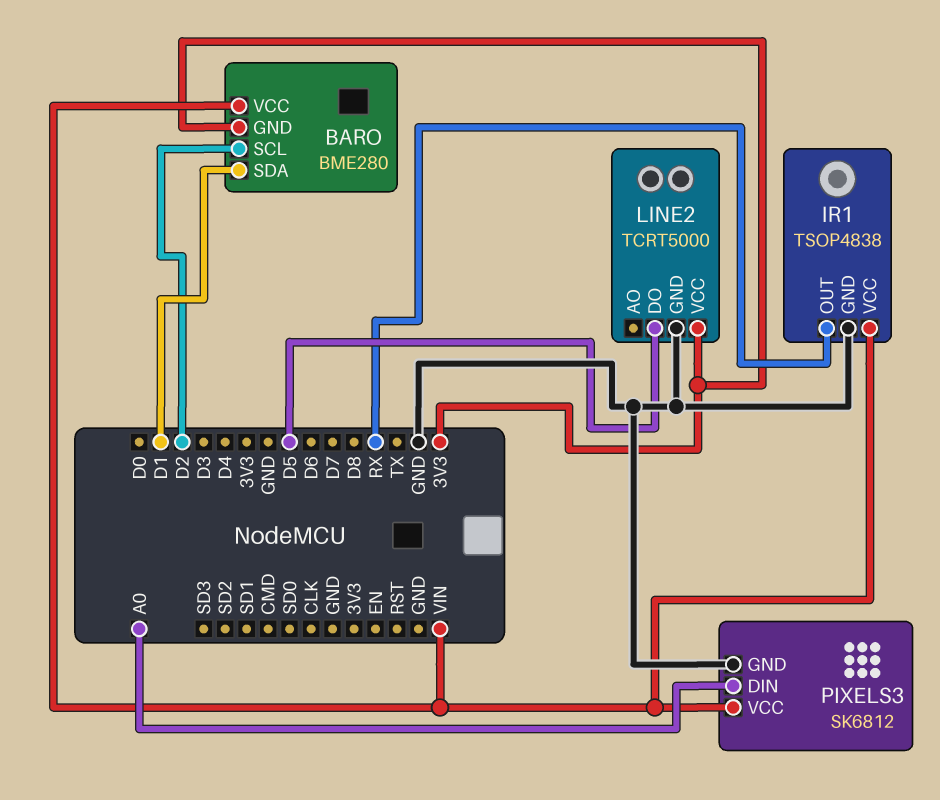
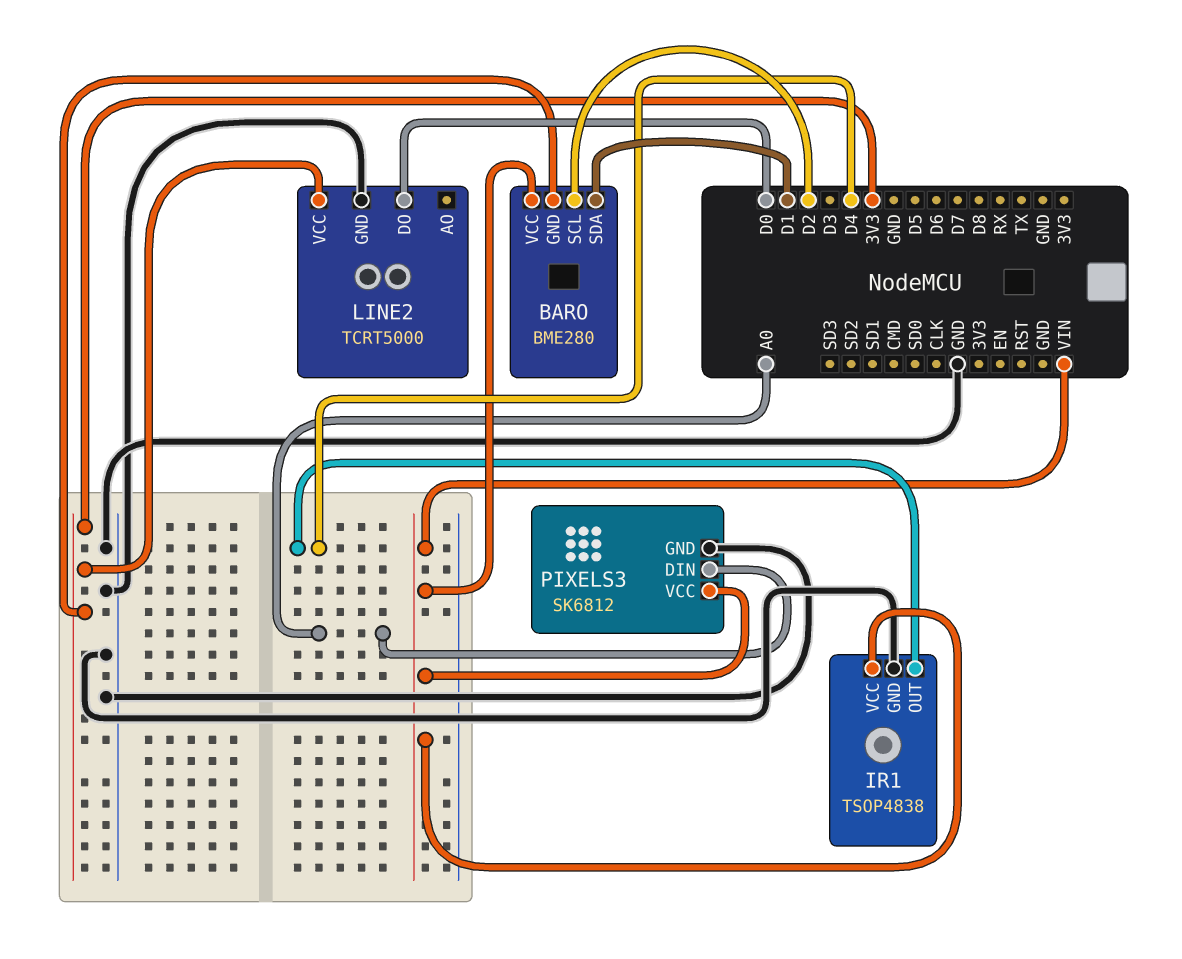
IR1 pin OUT: RX -> D4
LINE2 pin DO: D5 -> D0

